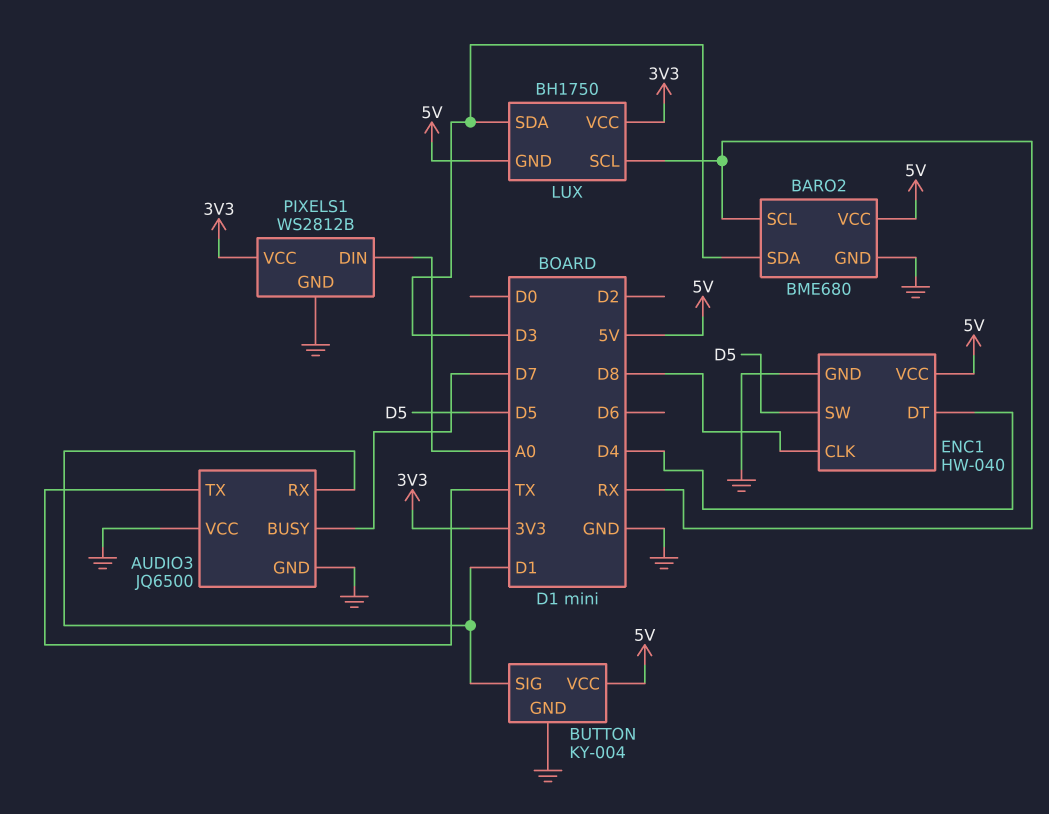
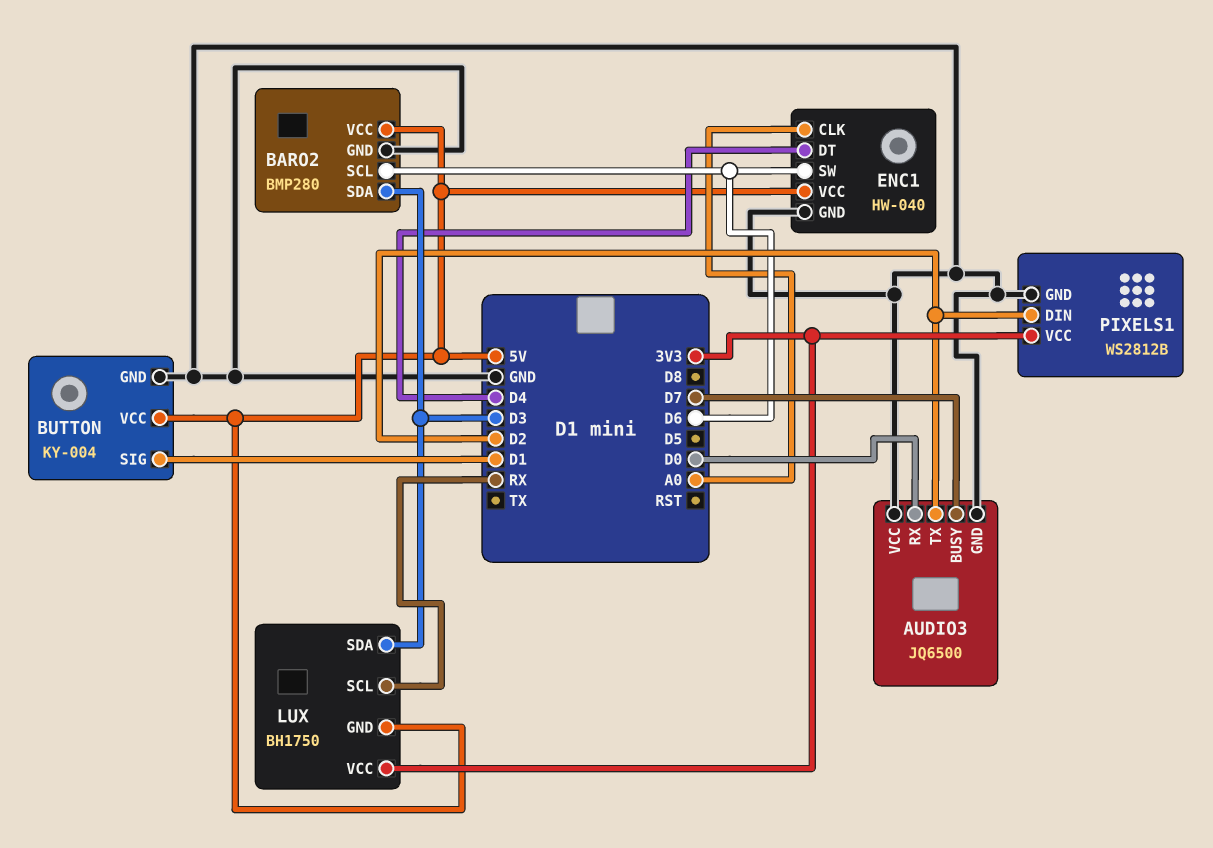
AUDIO3 pin RX: D1 -> D0
AUDIO3 pin TX: TX -> D2
BARO2: BME680 -> BMP280
BARO2 pin SCL: RX -> D6
ENC1 pin CLK: D8 -> A0
ENC1 pin SW: D5 -> D6
PIXELS1 pin DIN: A0 -> D2

